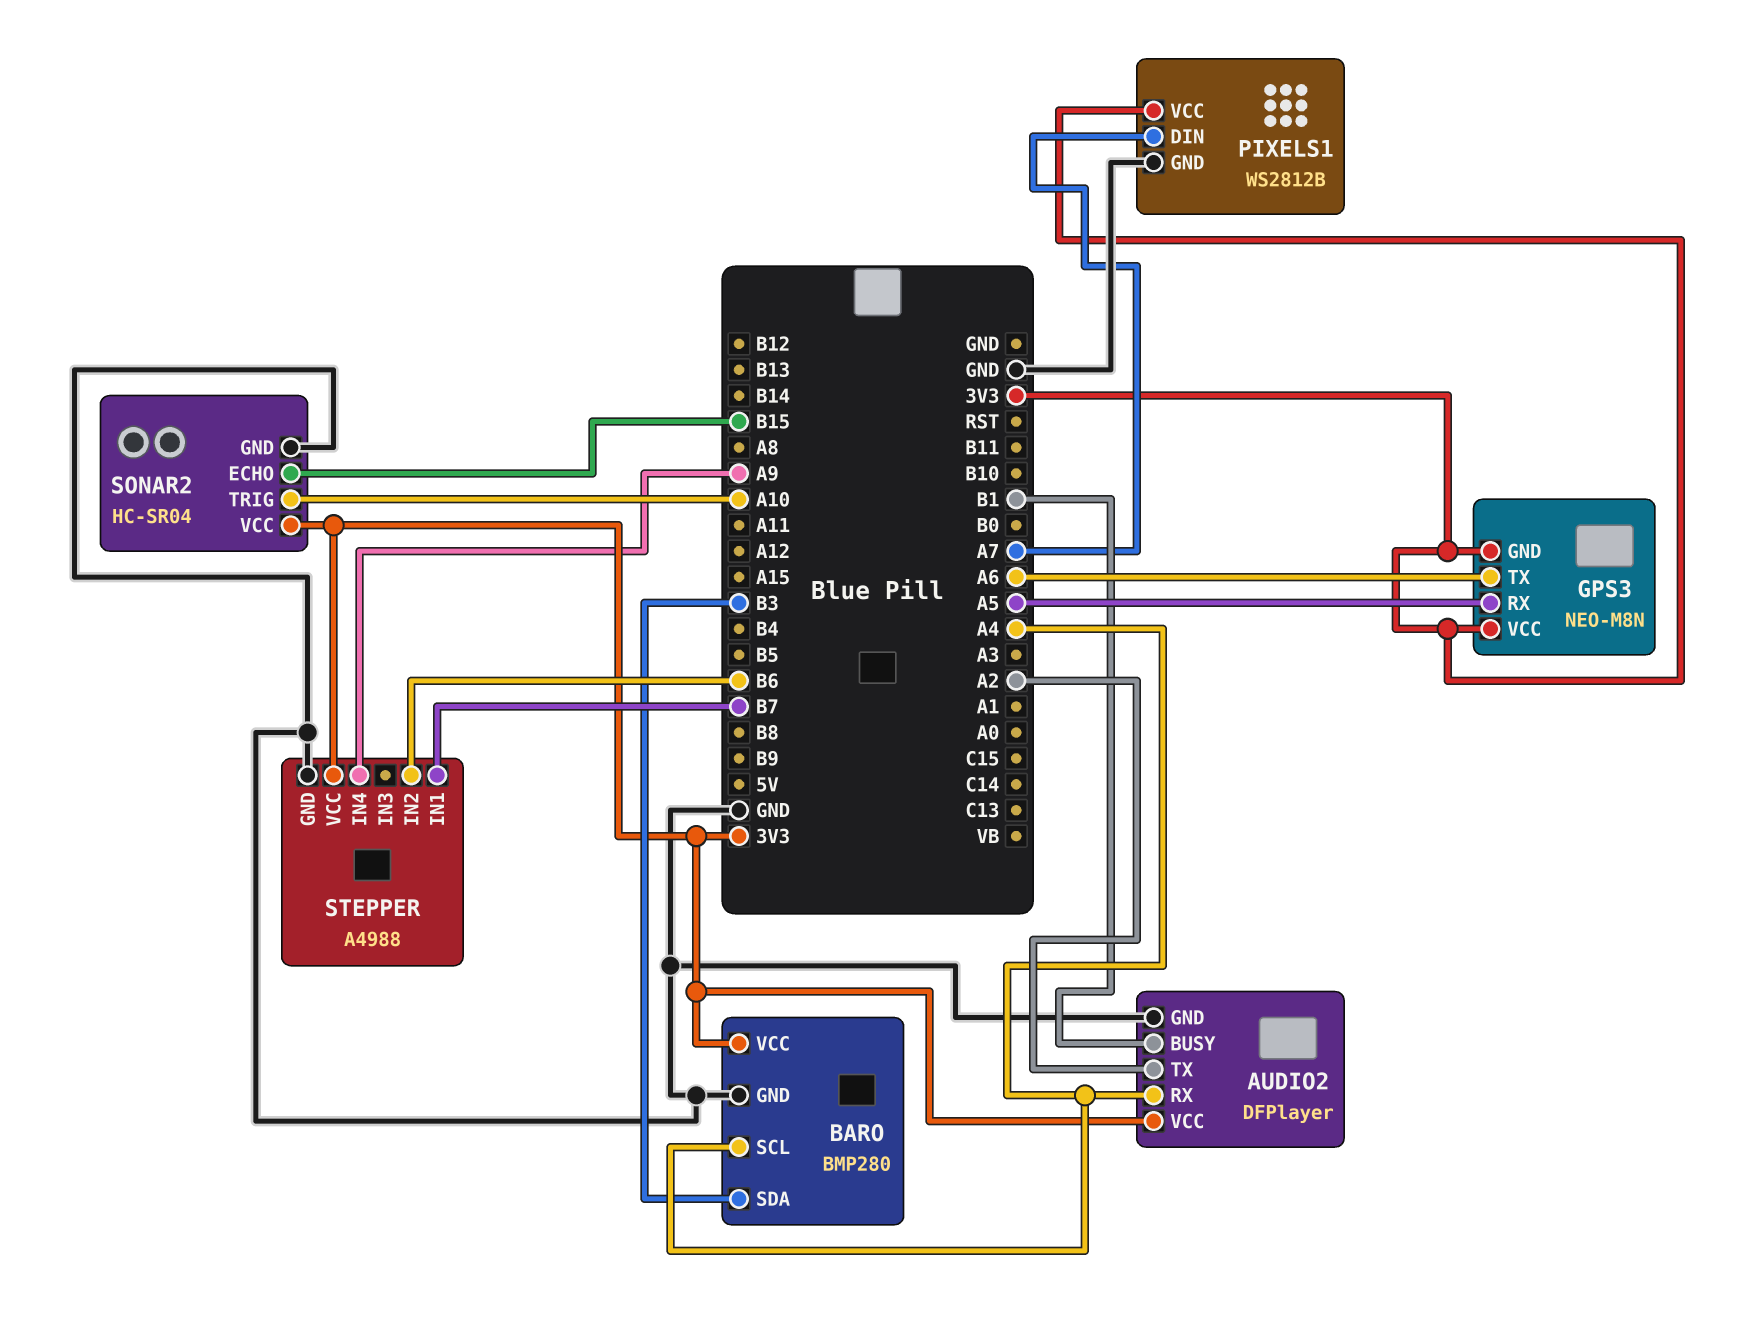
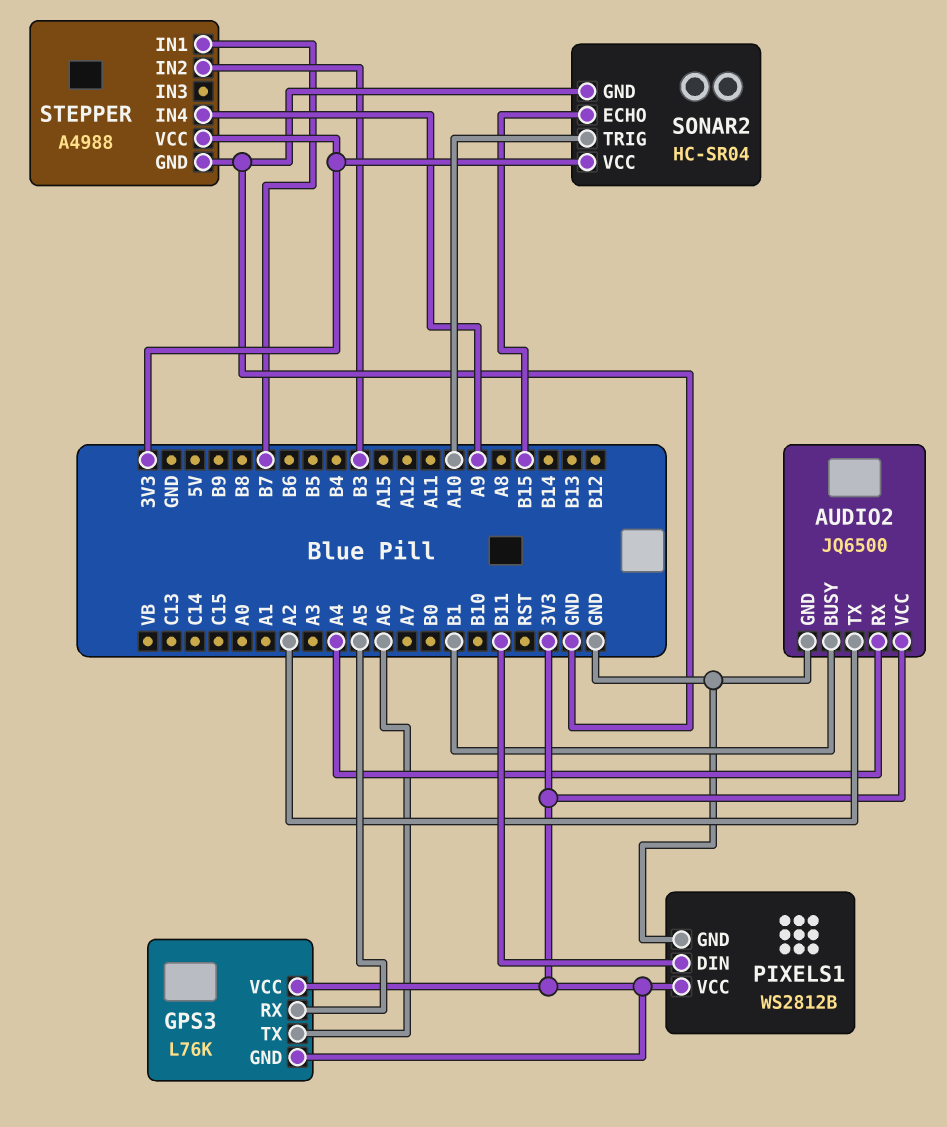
AUDIO2: DFPlayer -> JQ6500
BARO: BMP280 -> none
BARO pin GND: GND -> none
BARO pin SCL: A4 -> none
BARO pin SDA: B3 -> none
BARO pin VCC: 3V3 -> none
GPS3: NEO-M8N -> L76K
PIXELS1 pin DIN: A7 -> B11
STEPPER pin IN2: B6 -> B3

